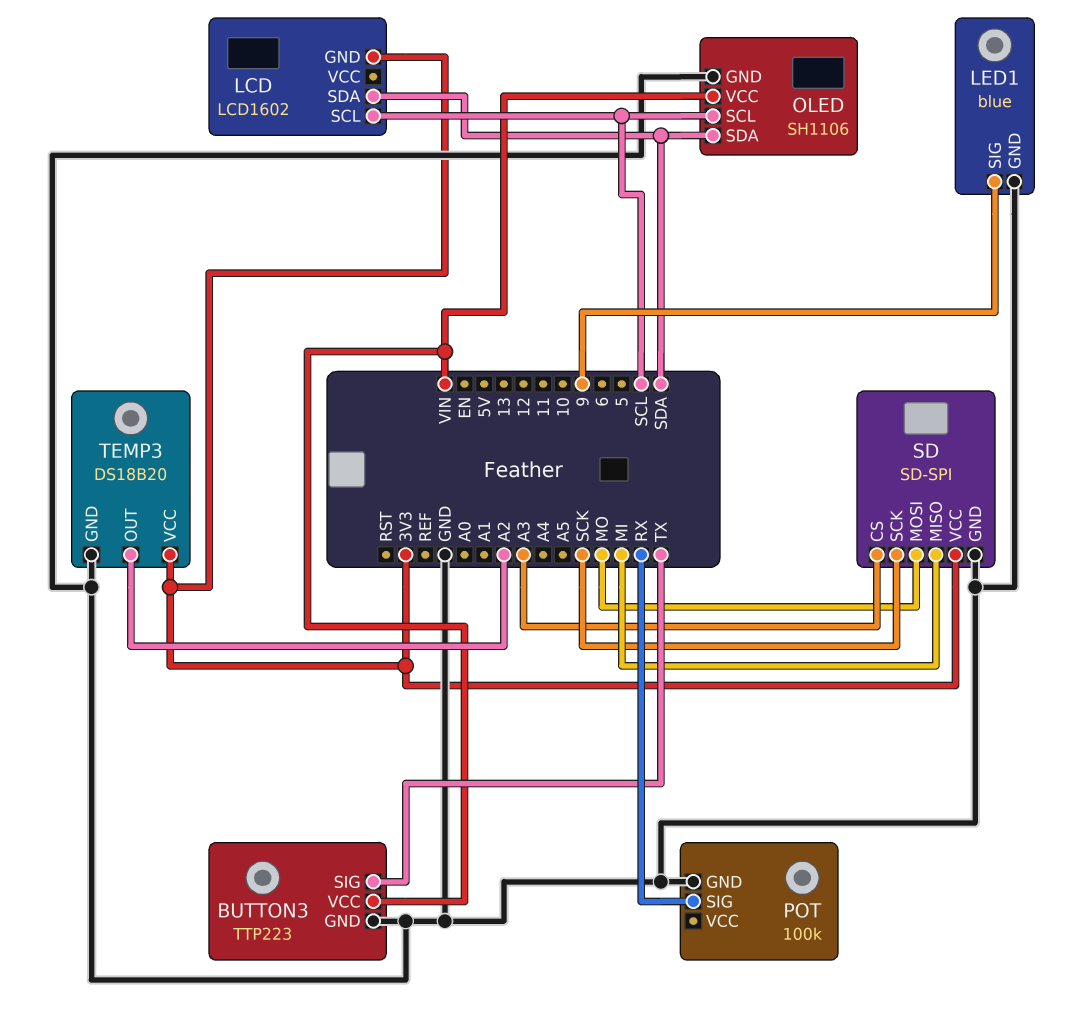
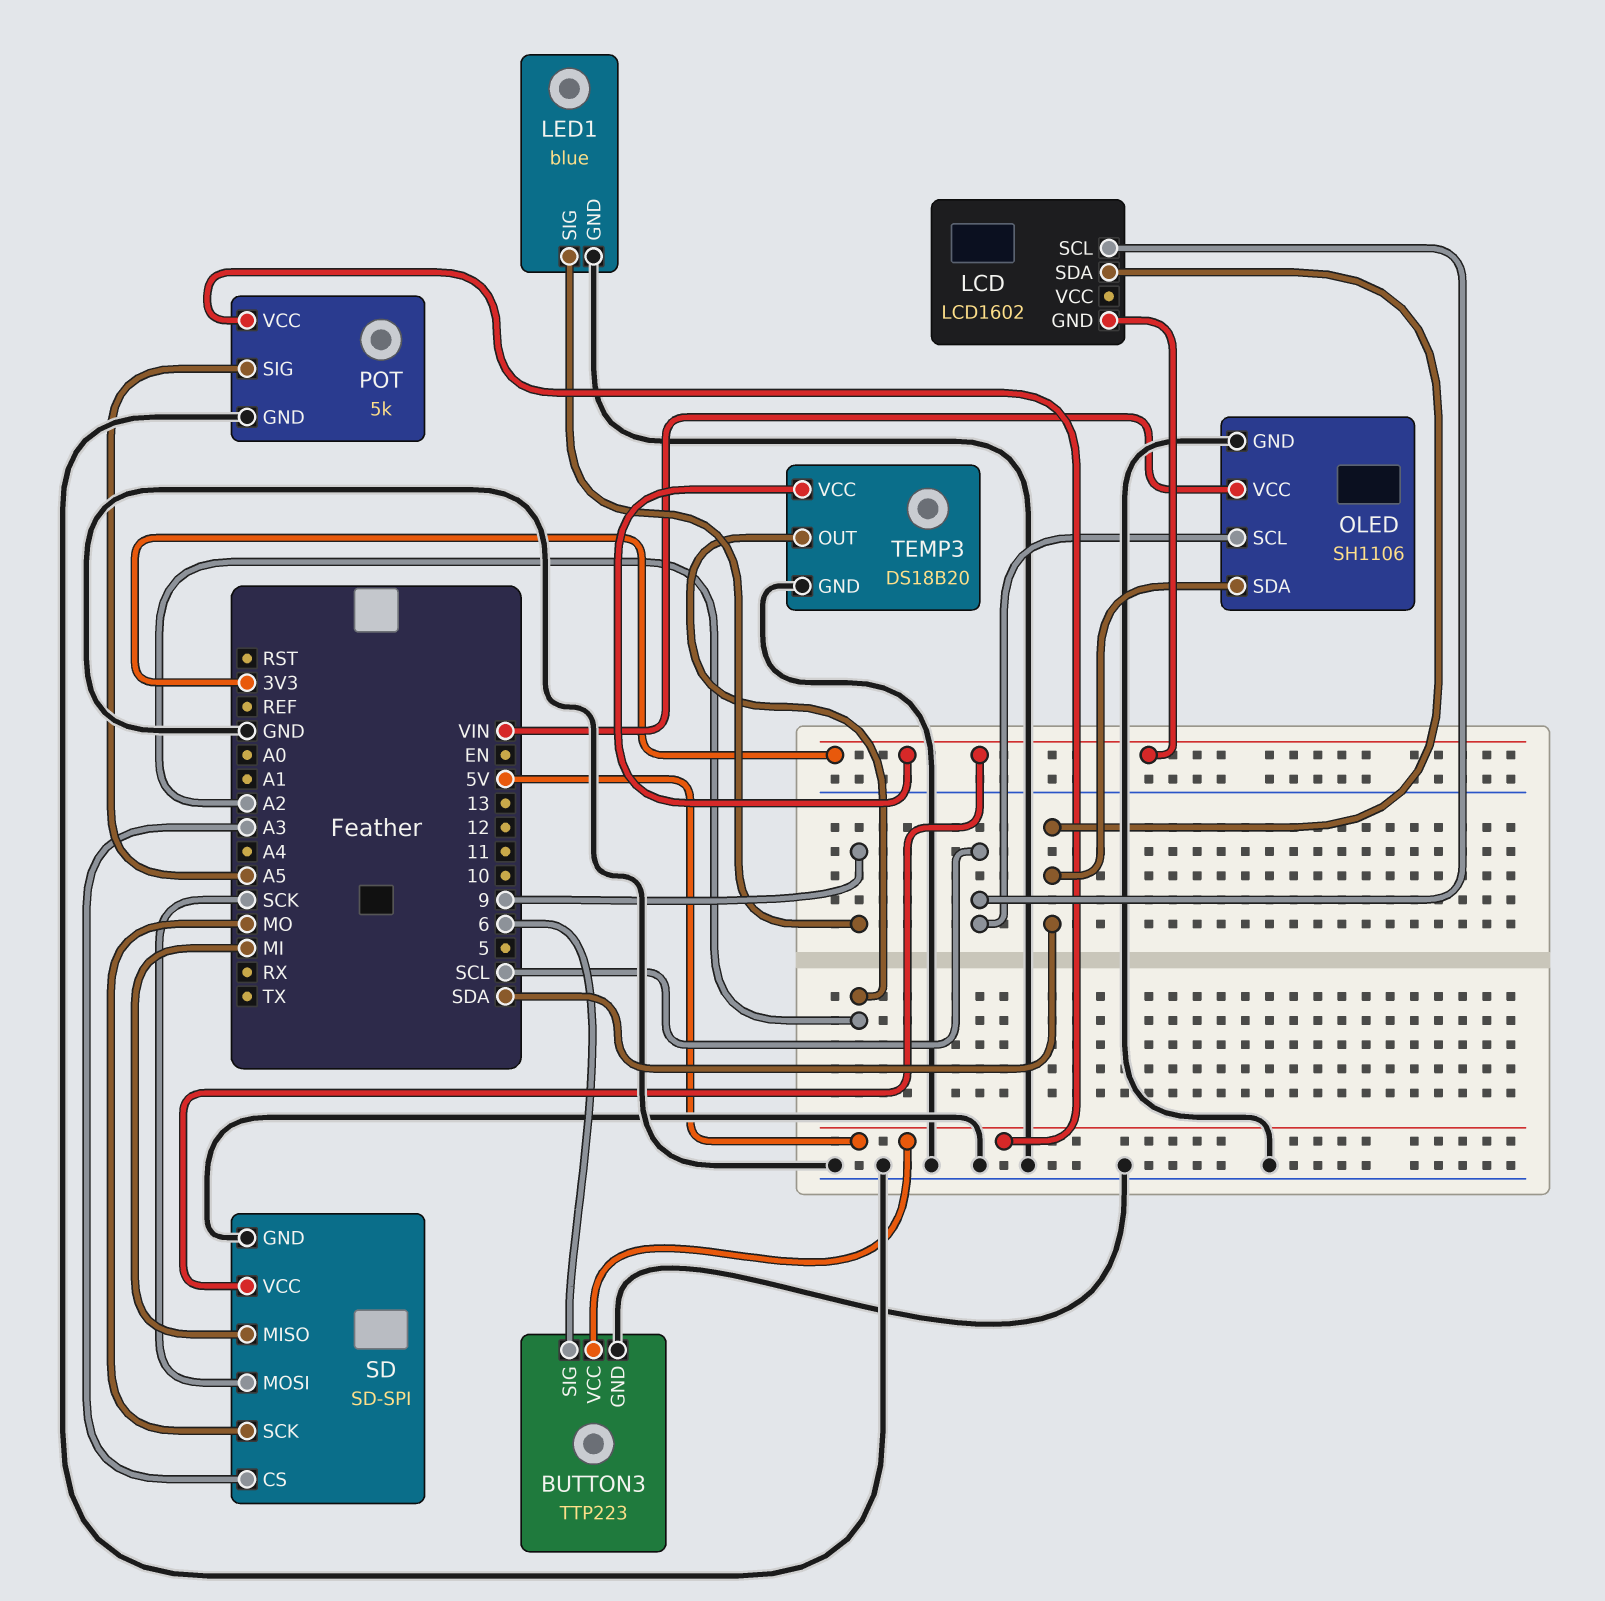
BUTTON3 pin SIG: TX -> 6
BUTTON3 pin VCC: VIN -> 5V
POT: 100k -> 5k
POT pin SIG: RX -> A5
POT pin VCC: none -> 5V
SD pin MOSI: MO -> SCK
SD pin SCK: SCK -> MO

